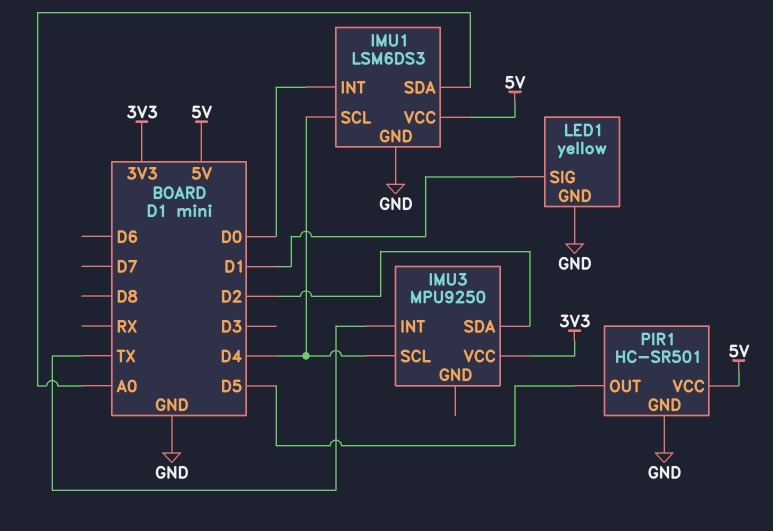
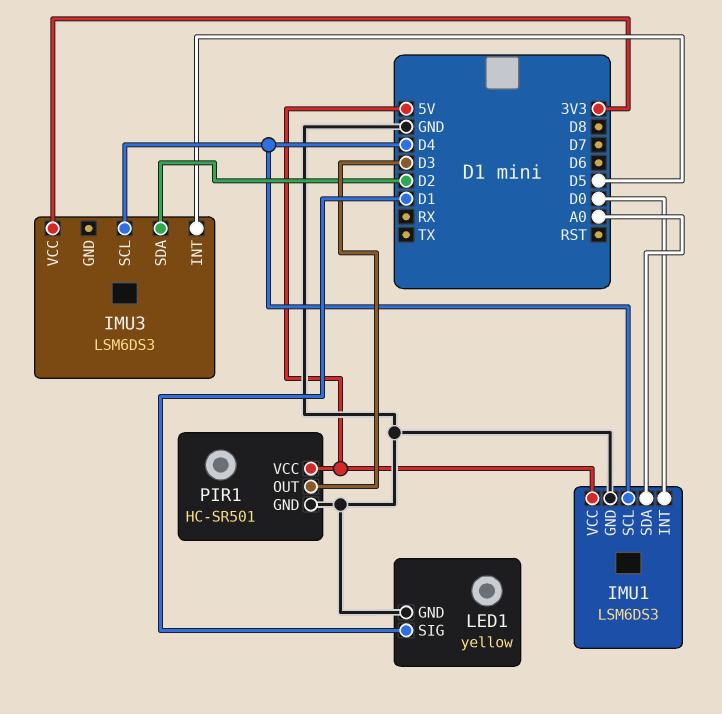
IMU3: MPU9250 -> LSM6DS3
IMU3 pin INT: TX -> D5
PIR1 pin OUT: D5 -> D3

